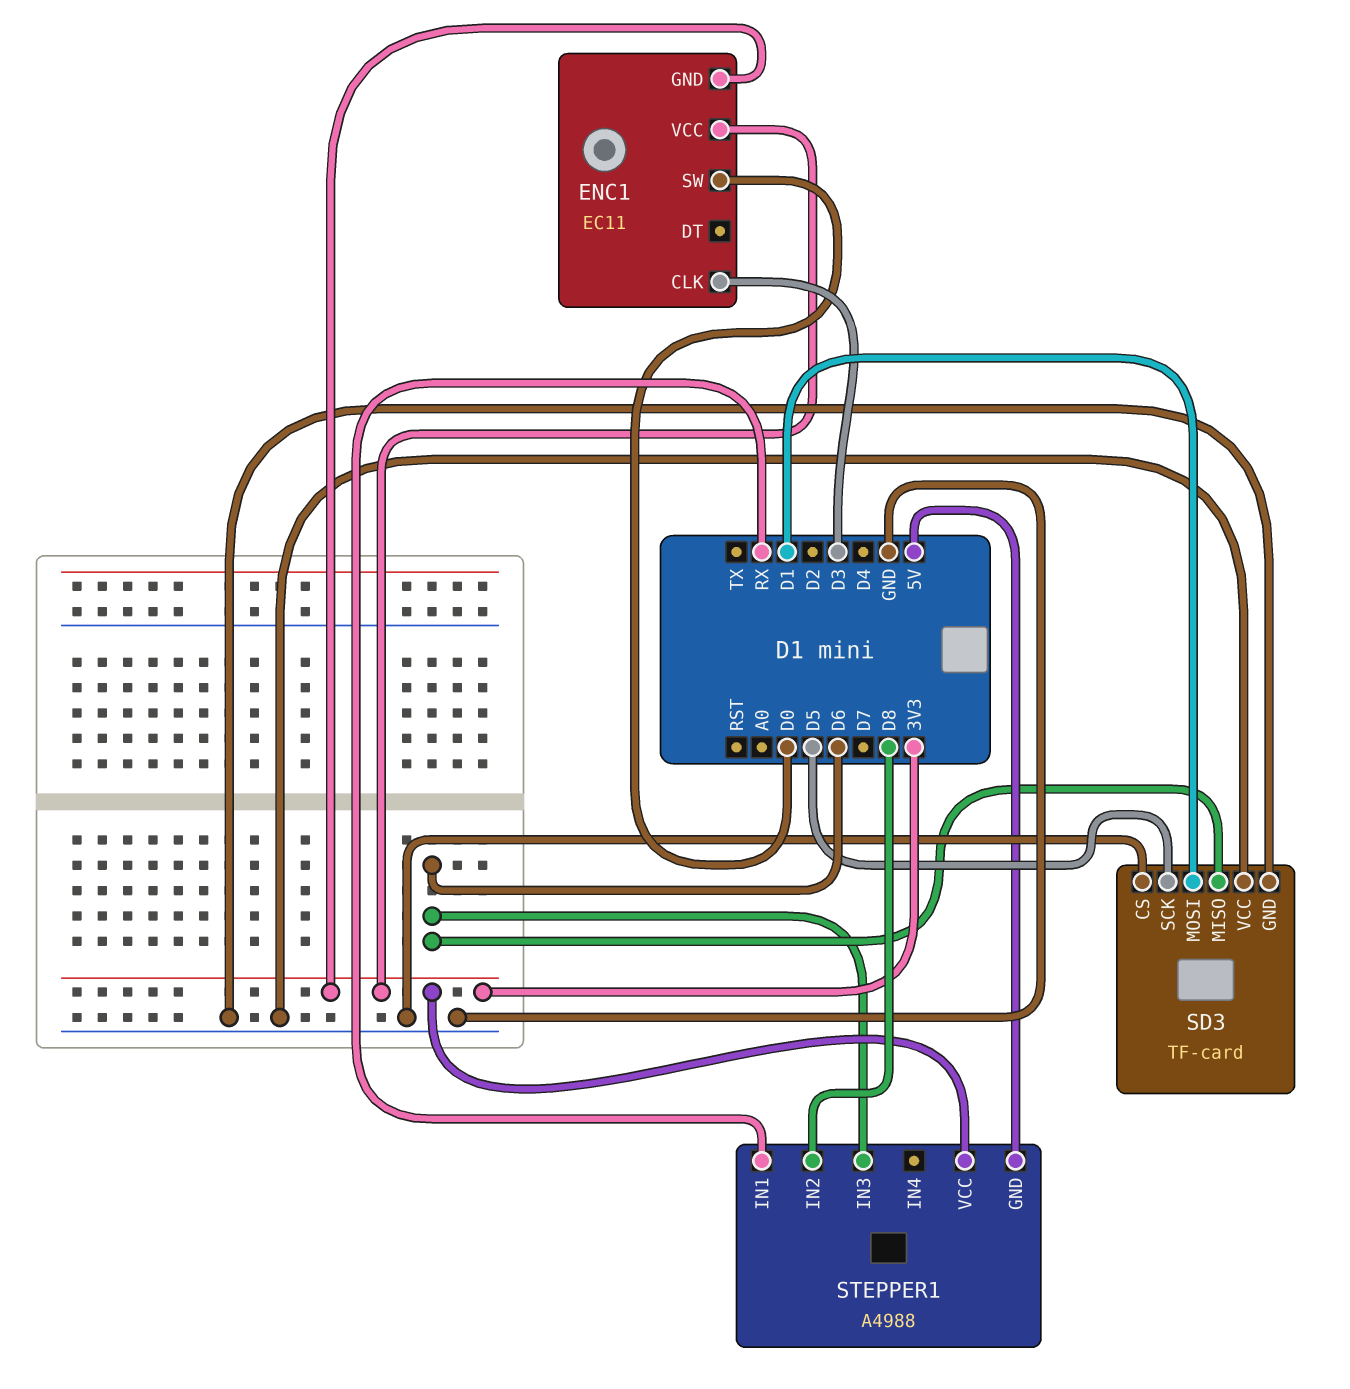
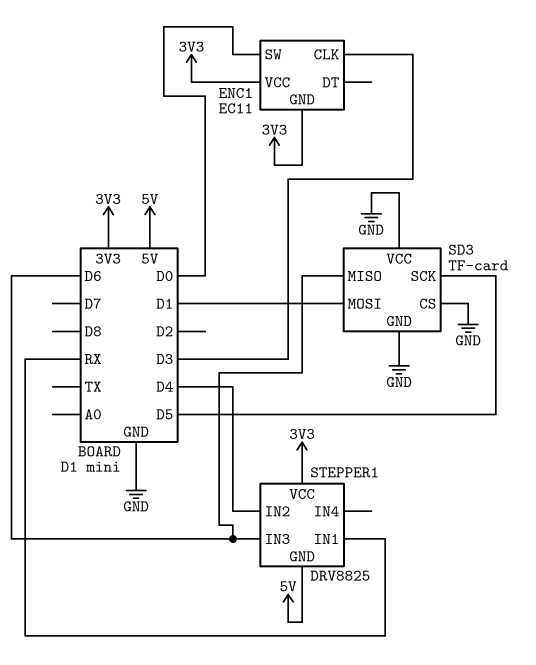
STEPPER1: A4988 -> DRV8825
STEPPER1 pin IN2: D8 -> D4

